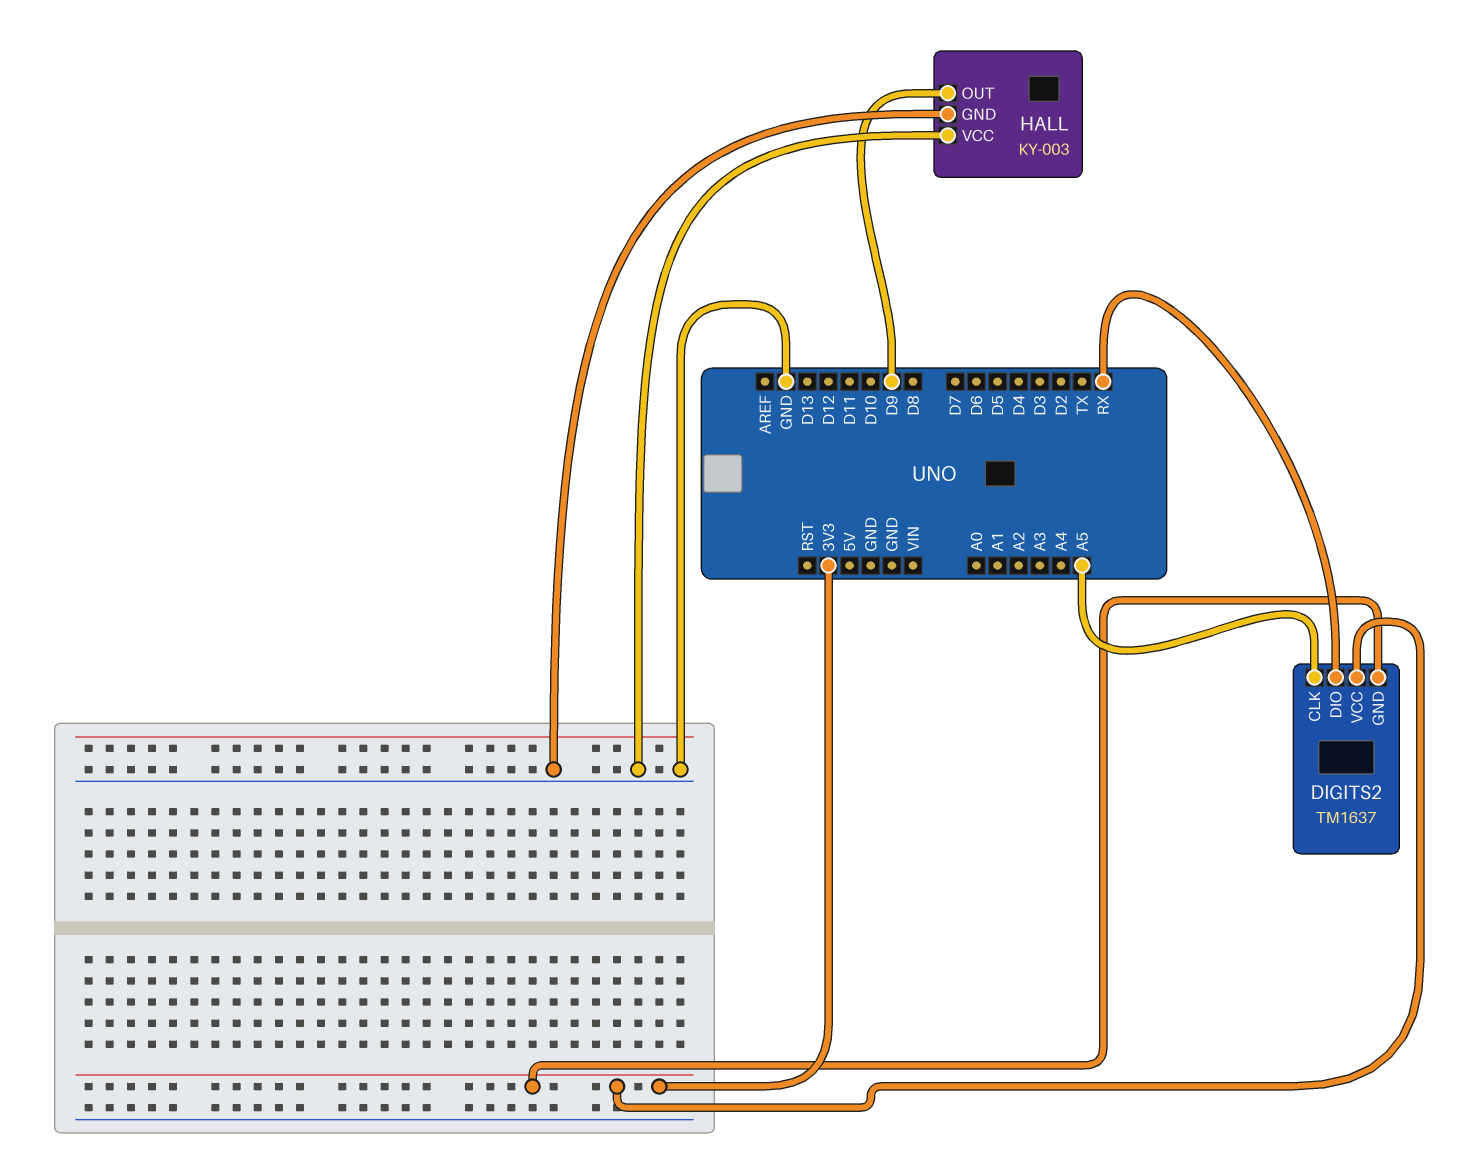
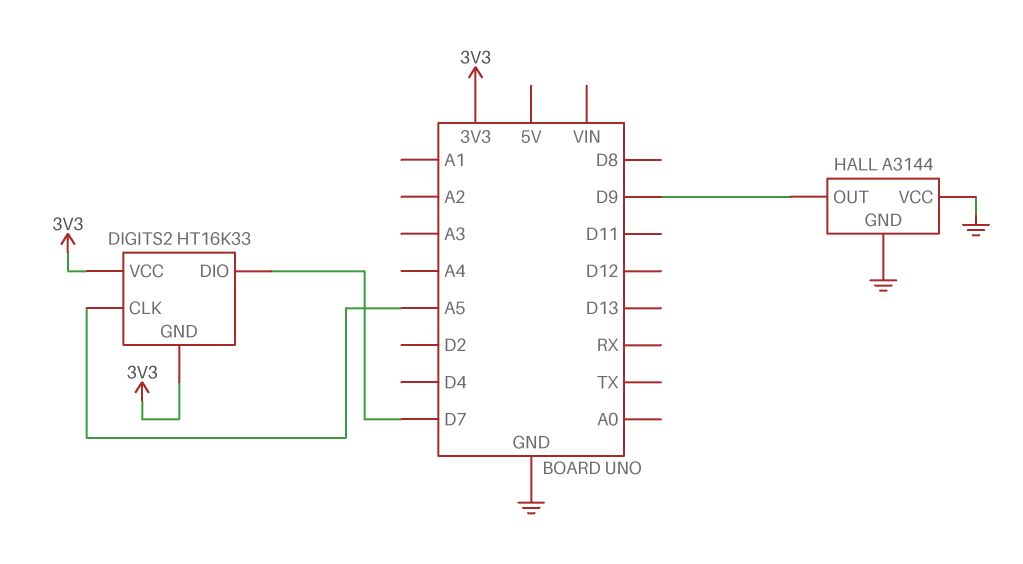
DIGITS2: TM1637 -> HT16K33
DIGITS2 pin DIO: RX -> D7
HALL: KY-003 -> A3144

